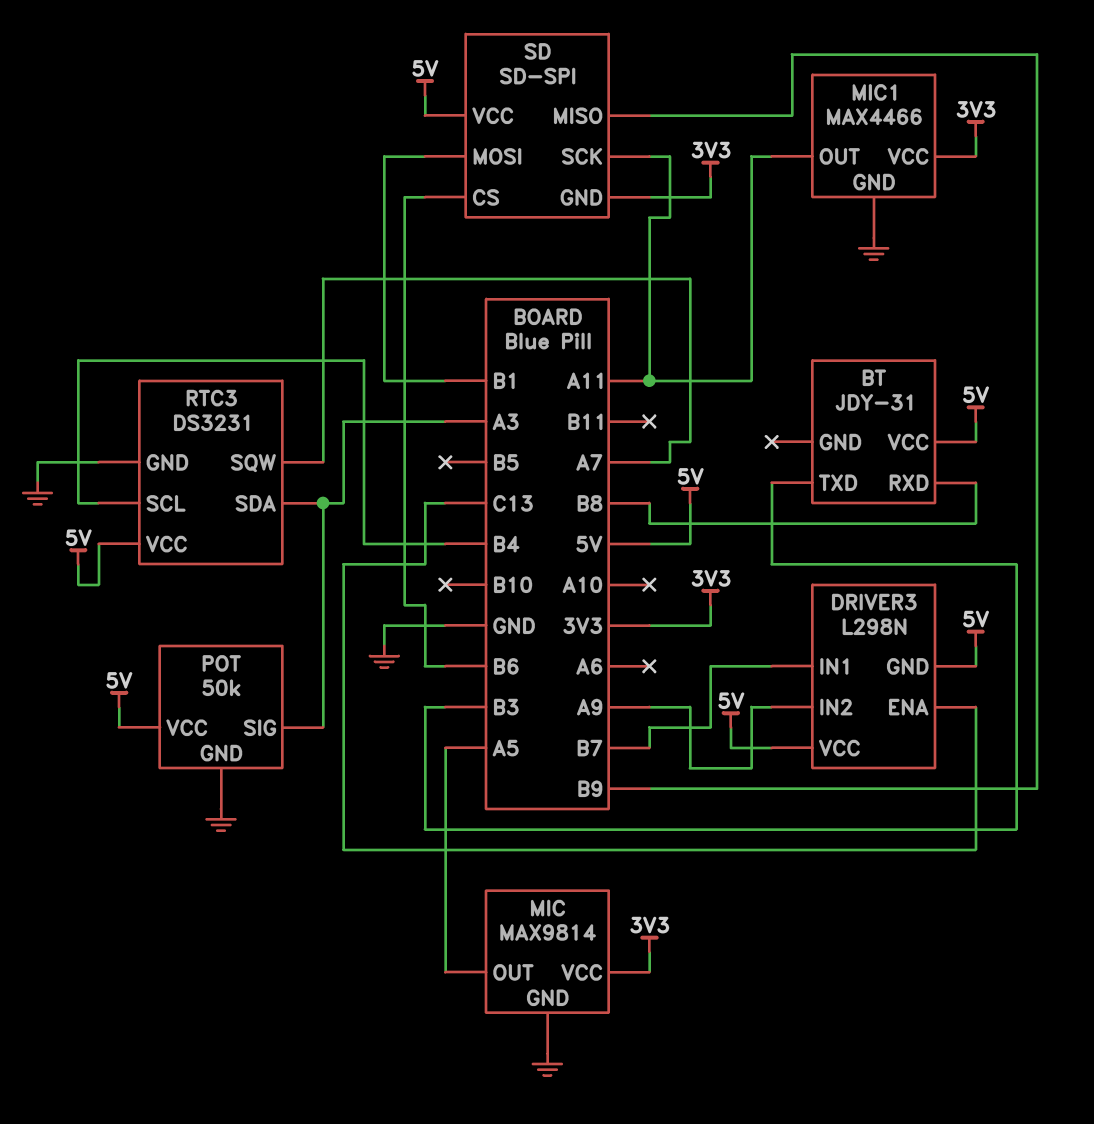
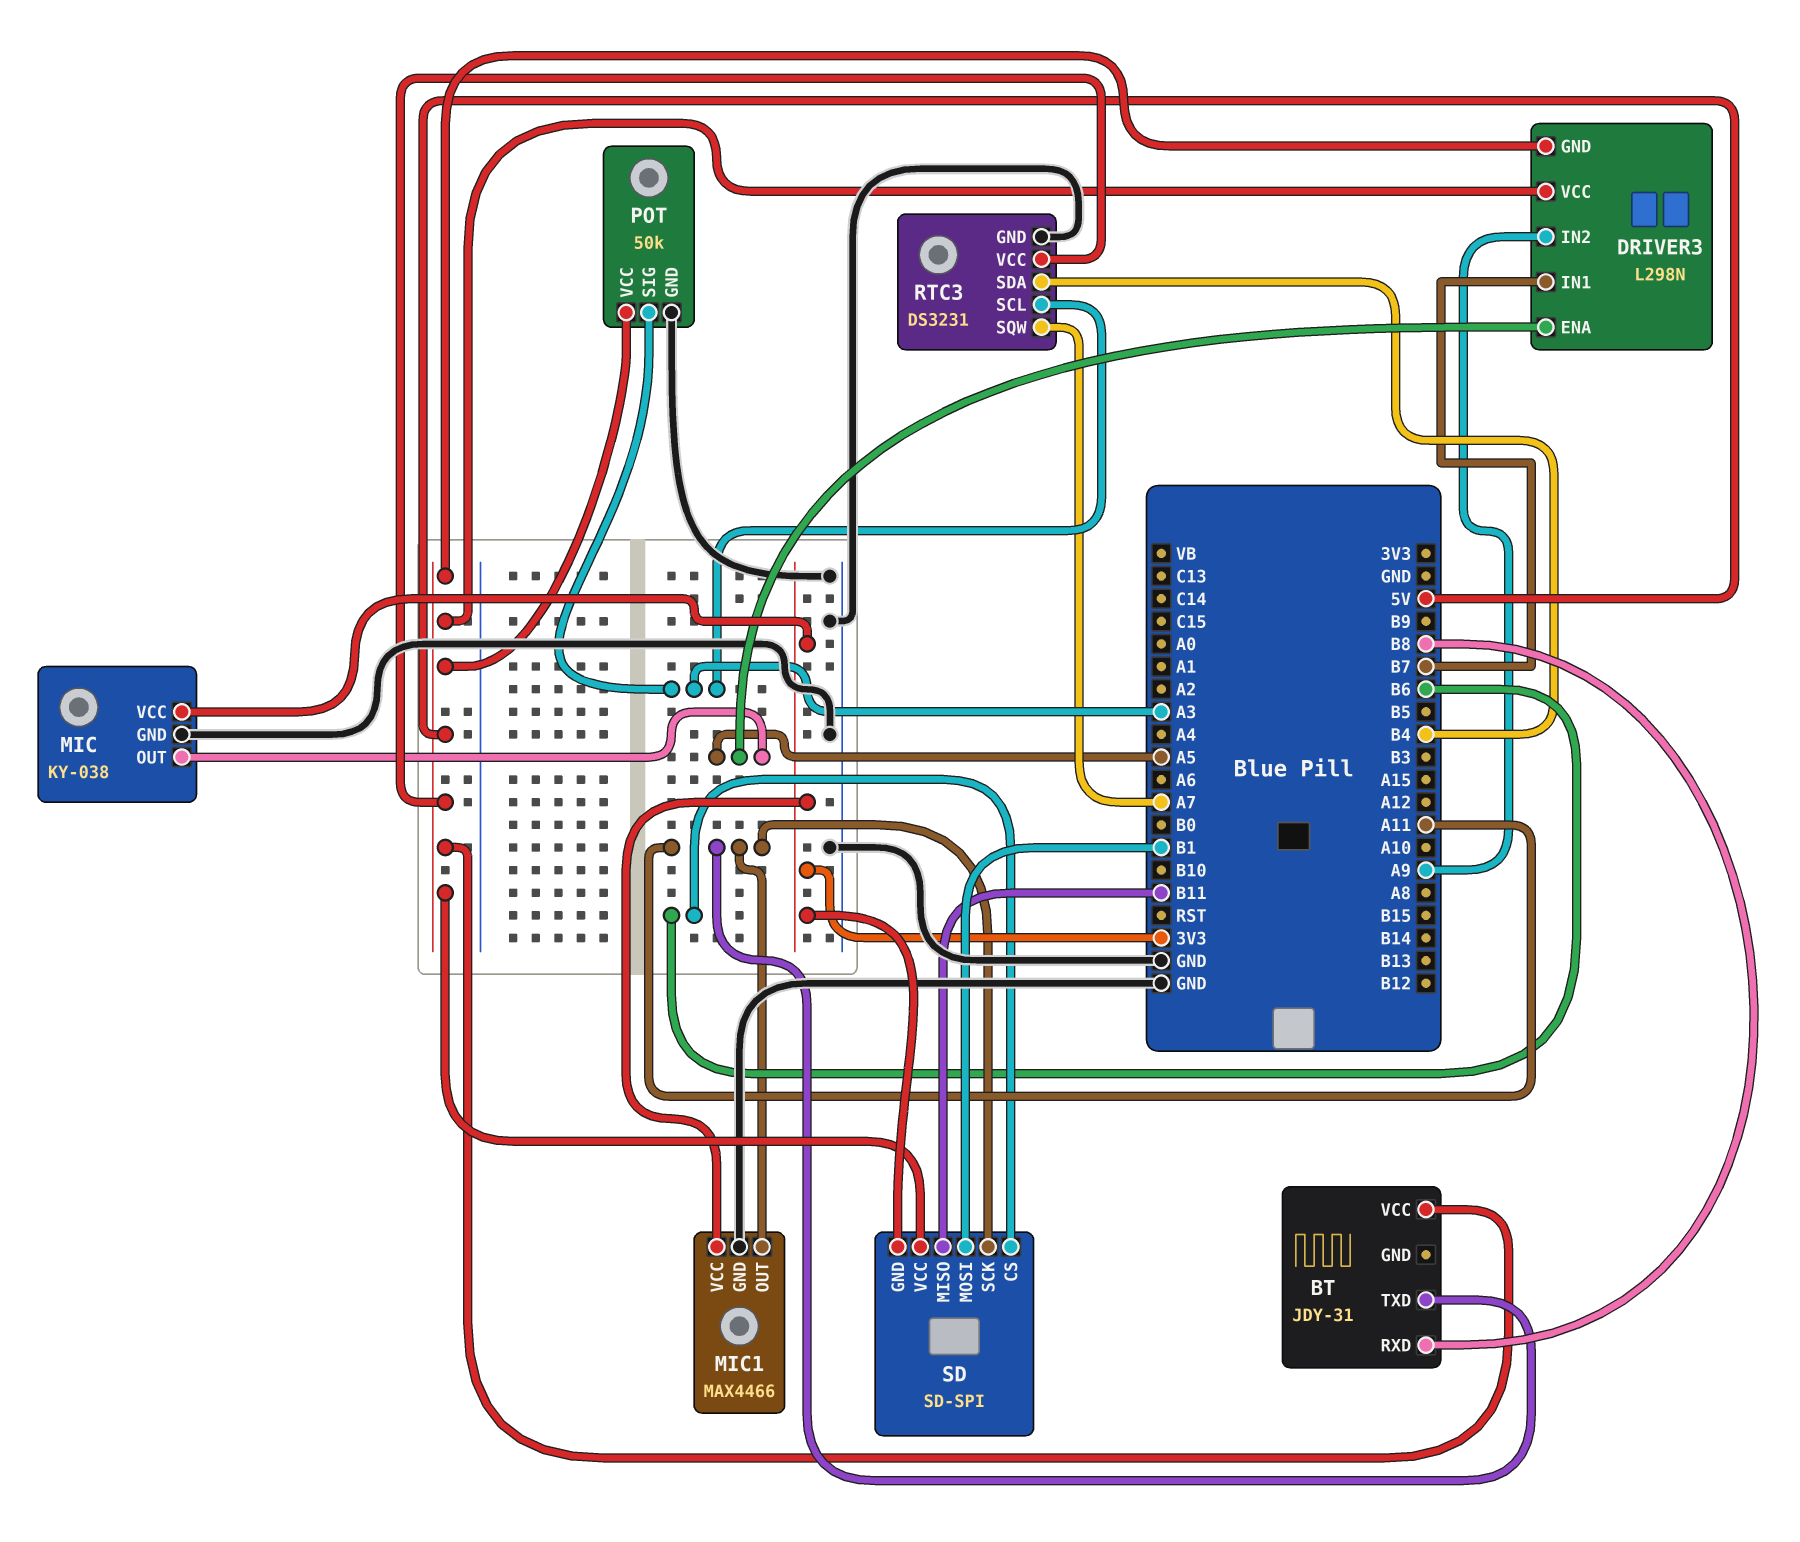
BT pin TXD: B3 -> A11
DRIVER3 pin ENA: C13 -> A5
MIC: MAX9814 -> KY-038
RTC3 pin SCL: B4 -> A3
RTC3 pin SDA: A3 -> B4
SD pin MISO: B9 -> B11

